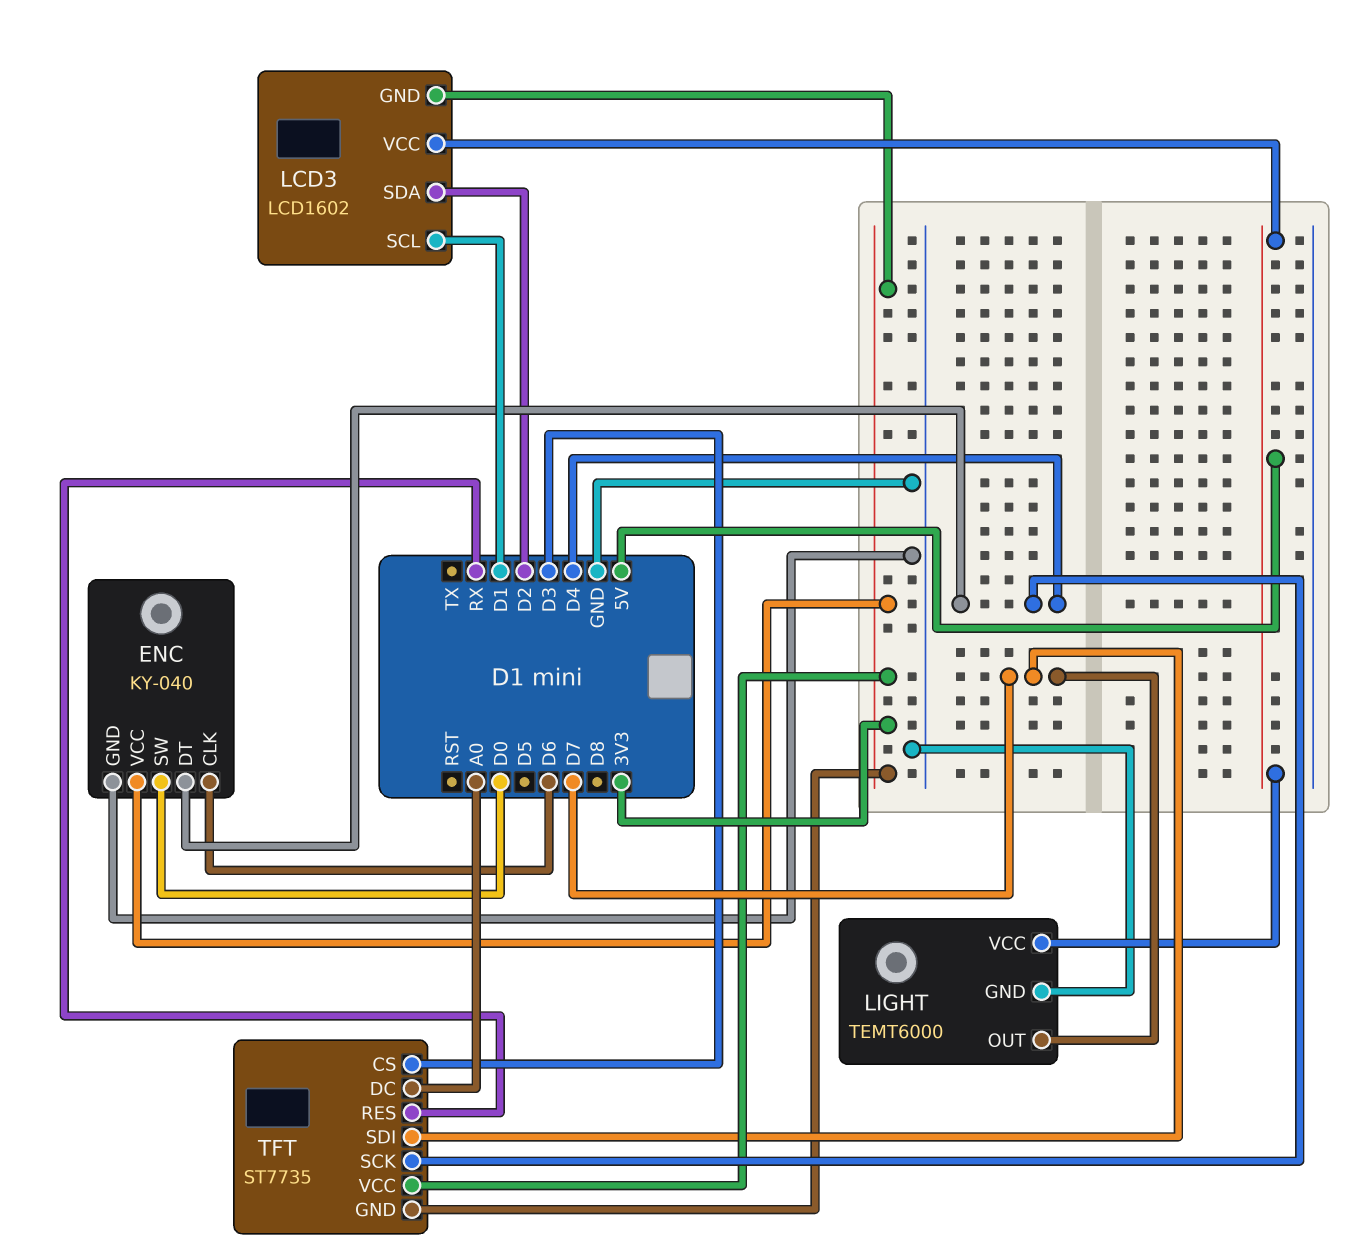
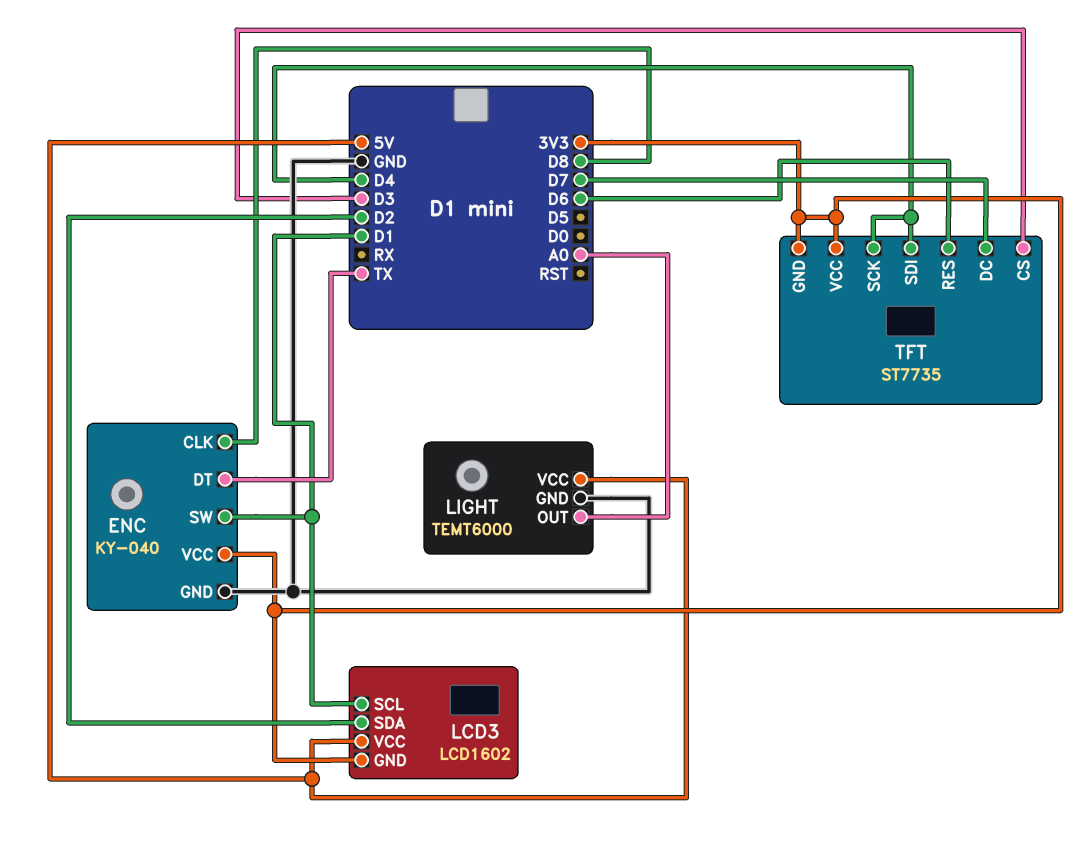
ENC pin CLK: D6 -> D8
ENC pin DT: D4 -> TX
ENC pin SW: D0 -> D1
LIGHT pin OUT: D7 -> A0
TFT pin DC: A0 -> D7
TFT pin RES: RX -> D6
TFT pin SDI: D7 -> D4

